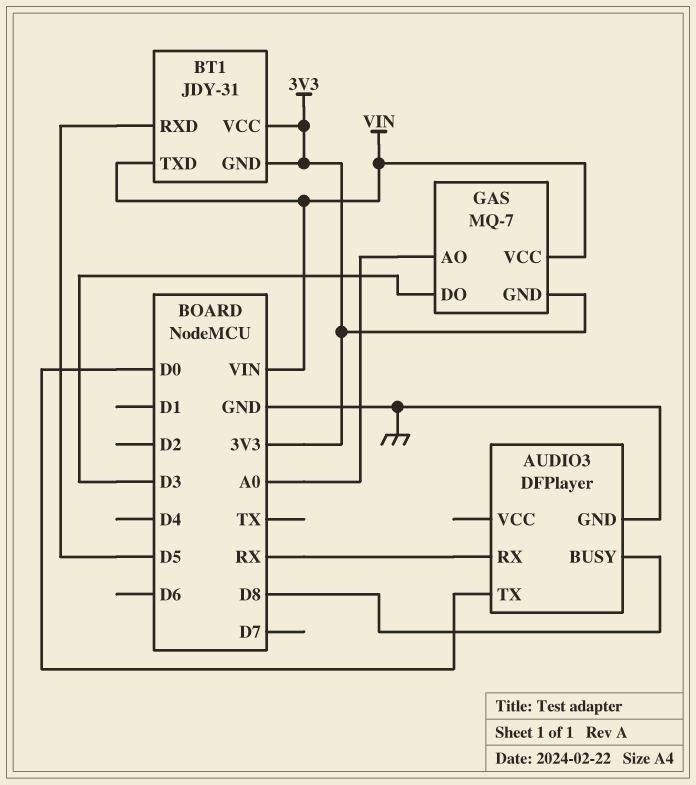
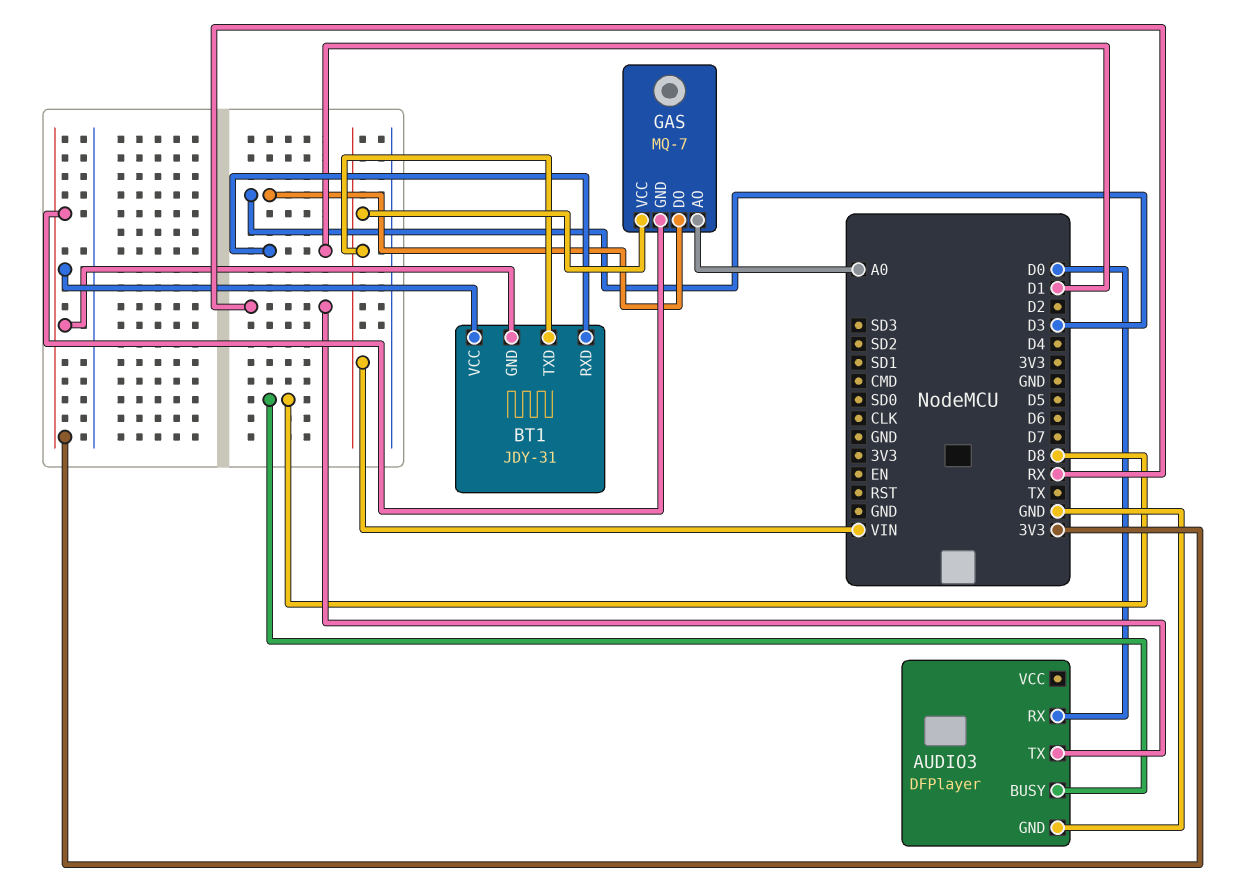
AUDIO3 pin RX: RX -> D0
AUDIO3 pin TX: D0 -> RX
BT1 pin RXD: D5 -> D1

